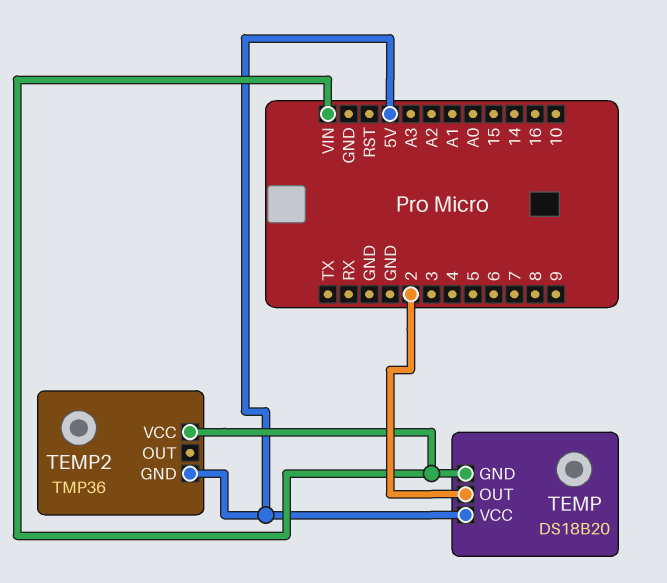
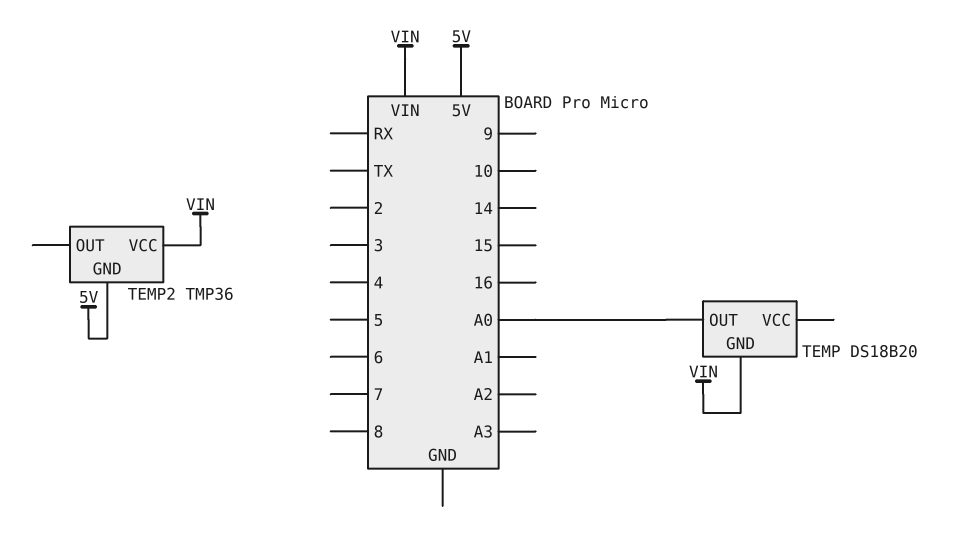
TEMP pin OUT: 2 -> A0
TEMP pin VCC: 5V -> none

